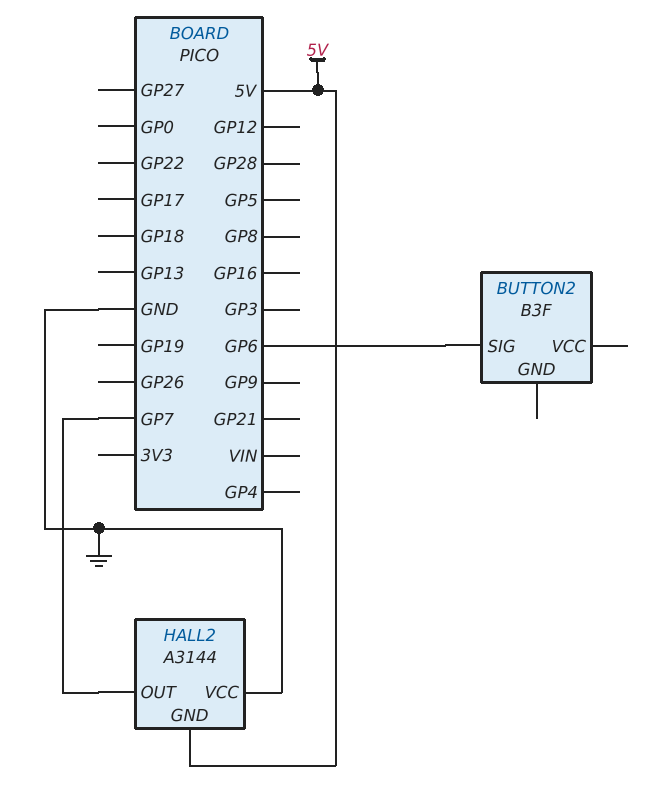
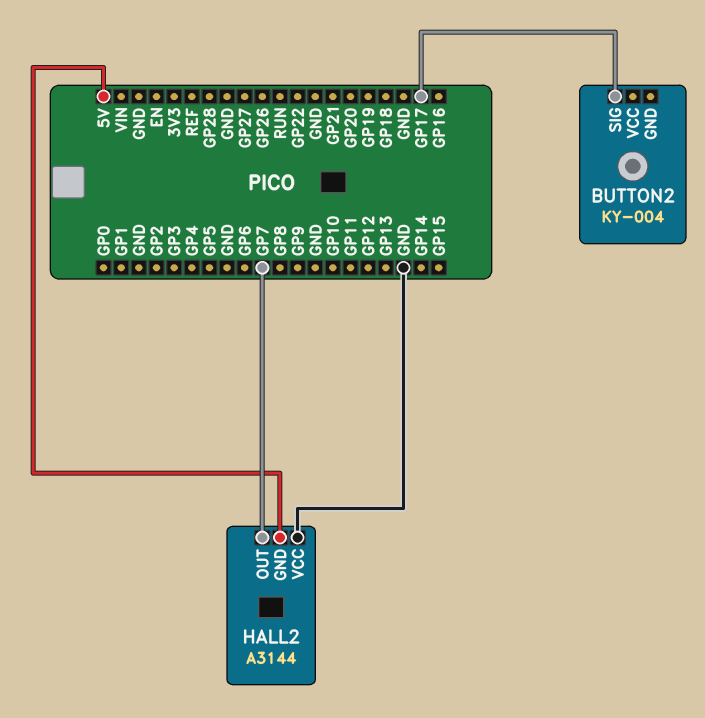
BUTTON2: B3F -> KY-004
BUTTON2 pin SIG: GP6 -> GP17

